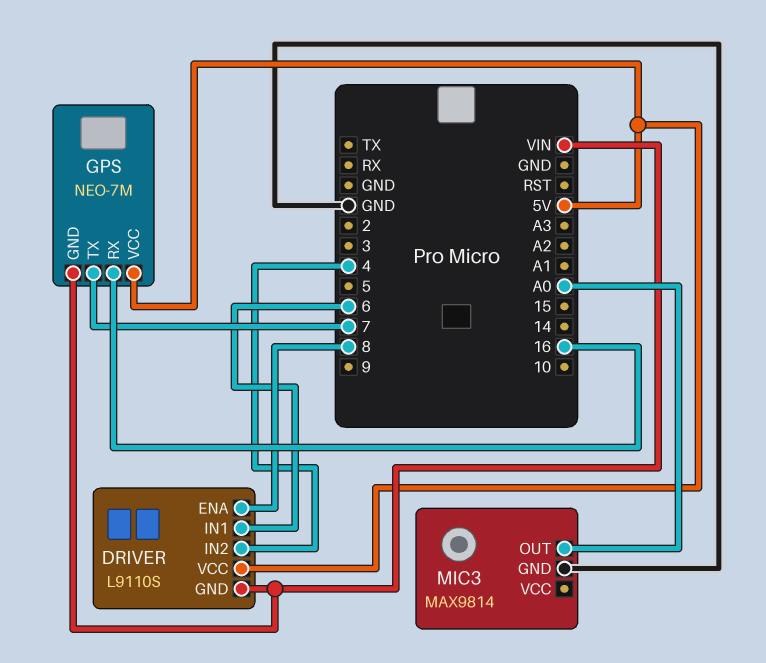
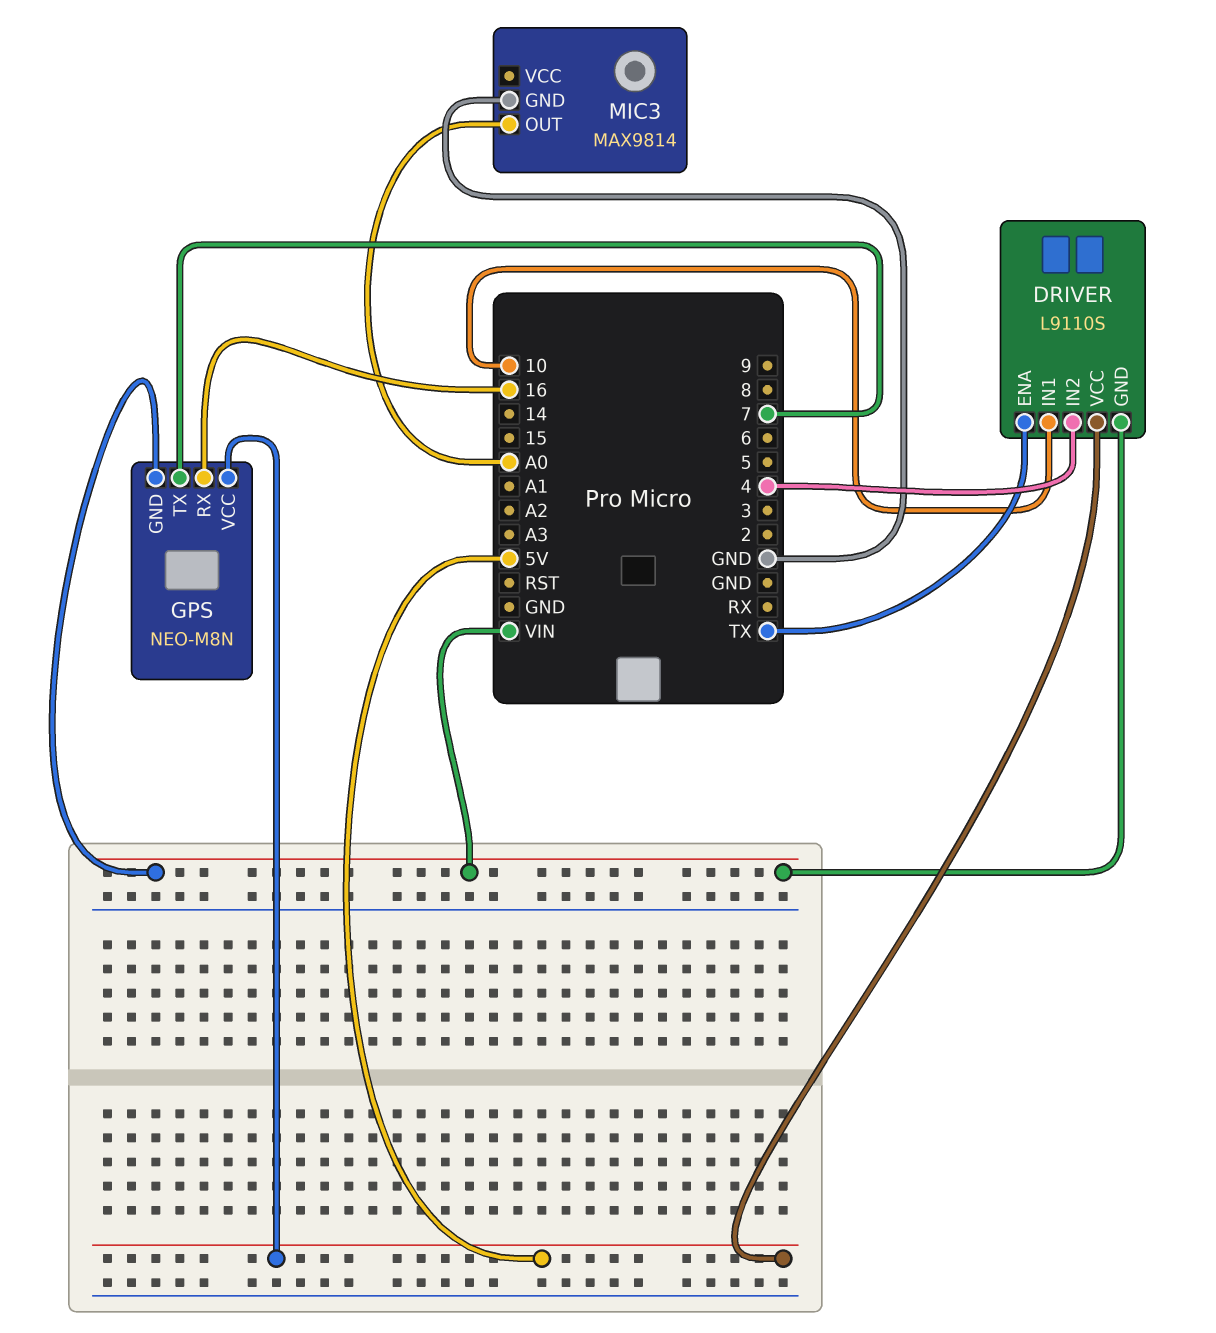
DRIVER pin ENA: 8 -> TX
DRIVER pin IN1: 6 -> 10
GPS: NEO-7M -> NEO-M8N

